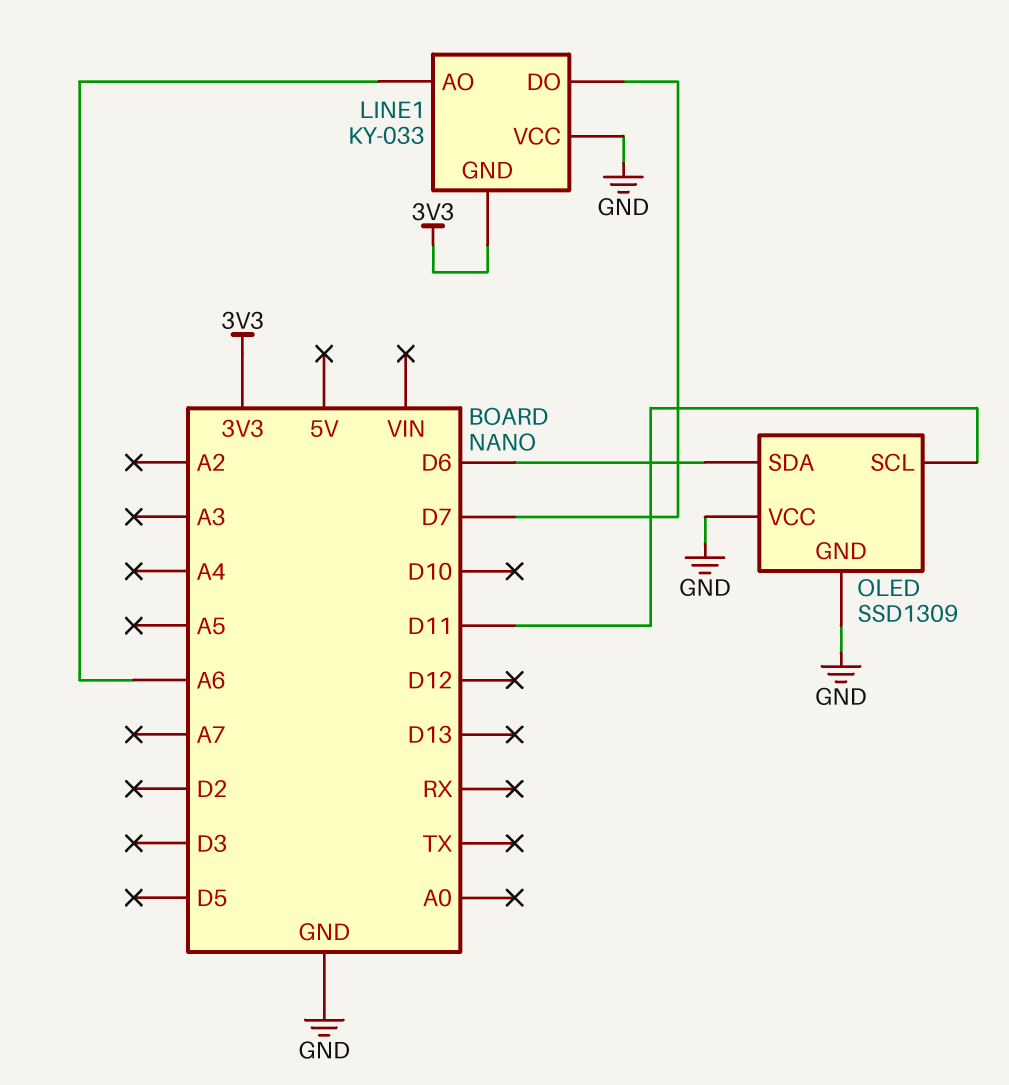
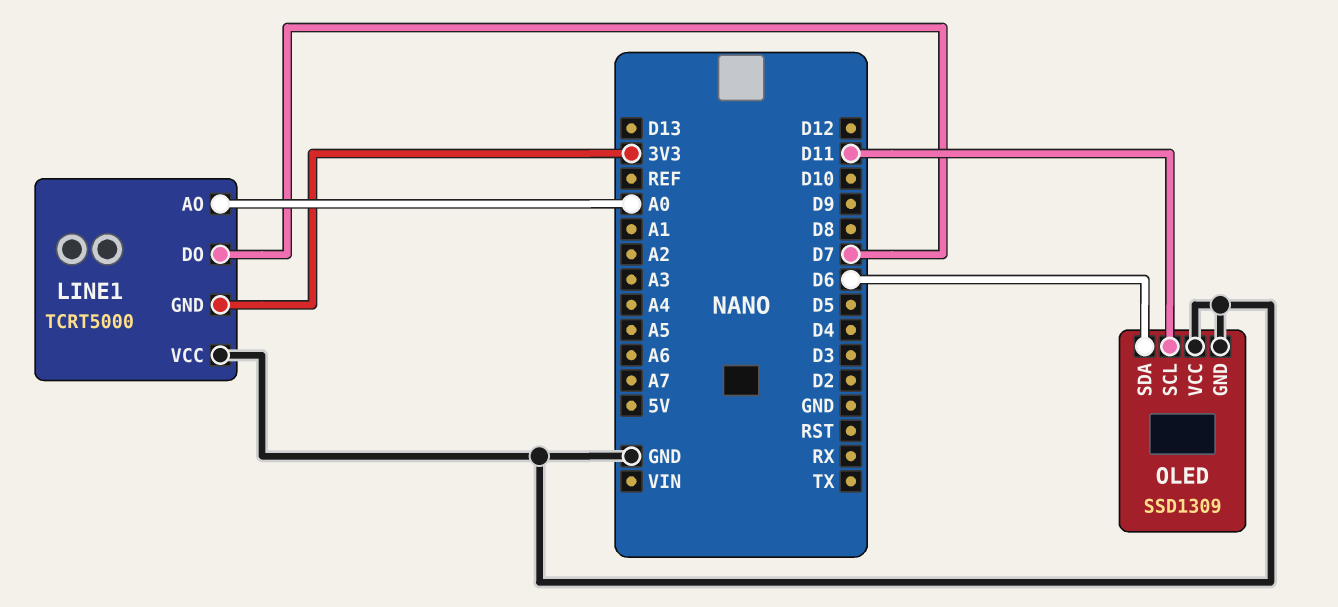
LINE1: KY-033 -> TCRT5000
LINE1 pin AO: A6 -> A0

